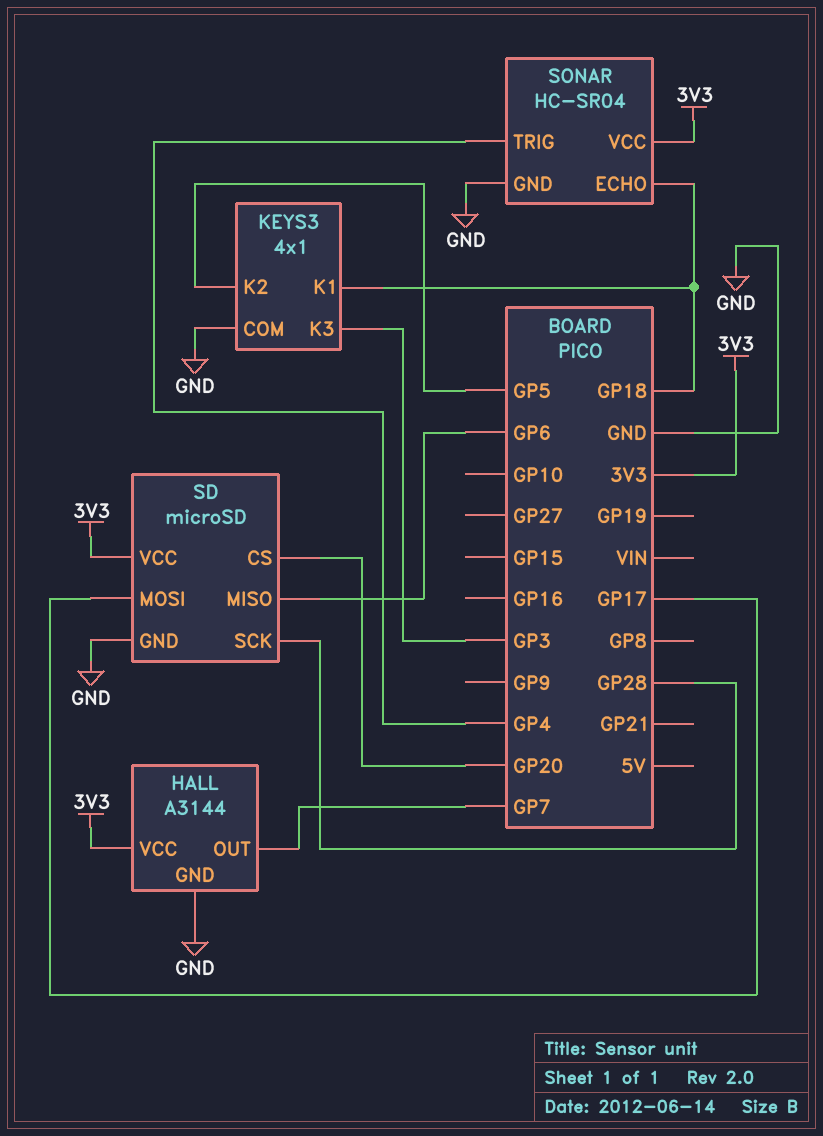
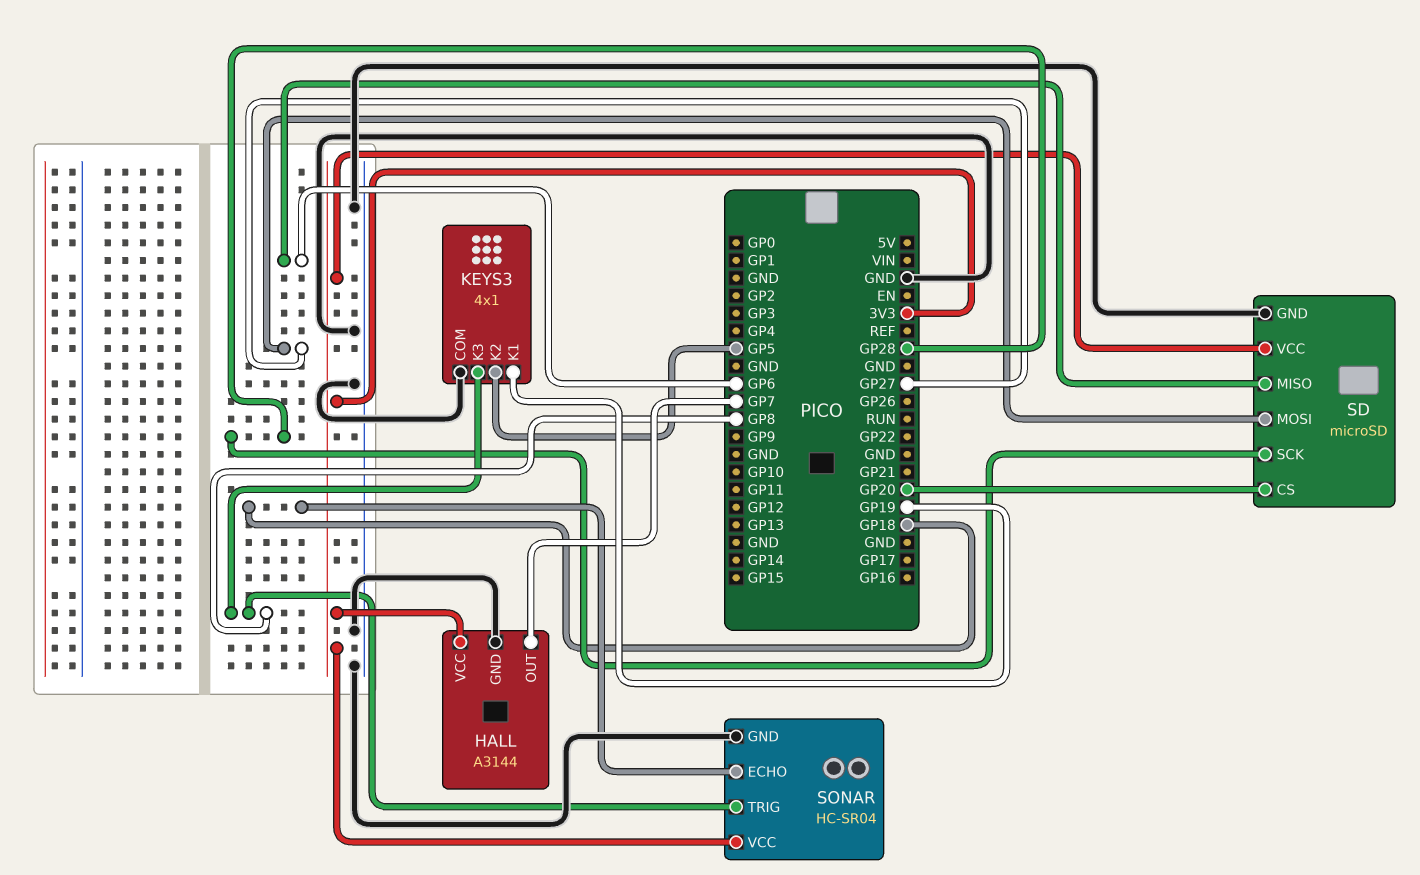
KEYS3 pin K1: GP18 -> GP19
KEYS3 pin K3: GP3 -> GP8
SD pin MOSI: GP17 -> GP27
SONAR pin TRIG: GP4 -> GP8

